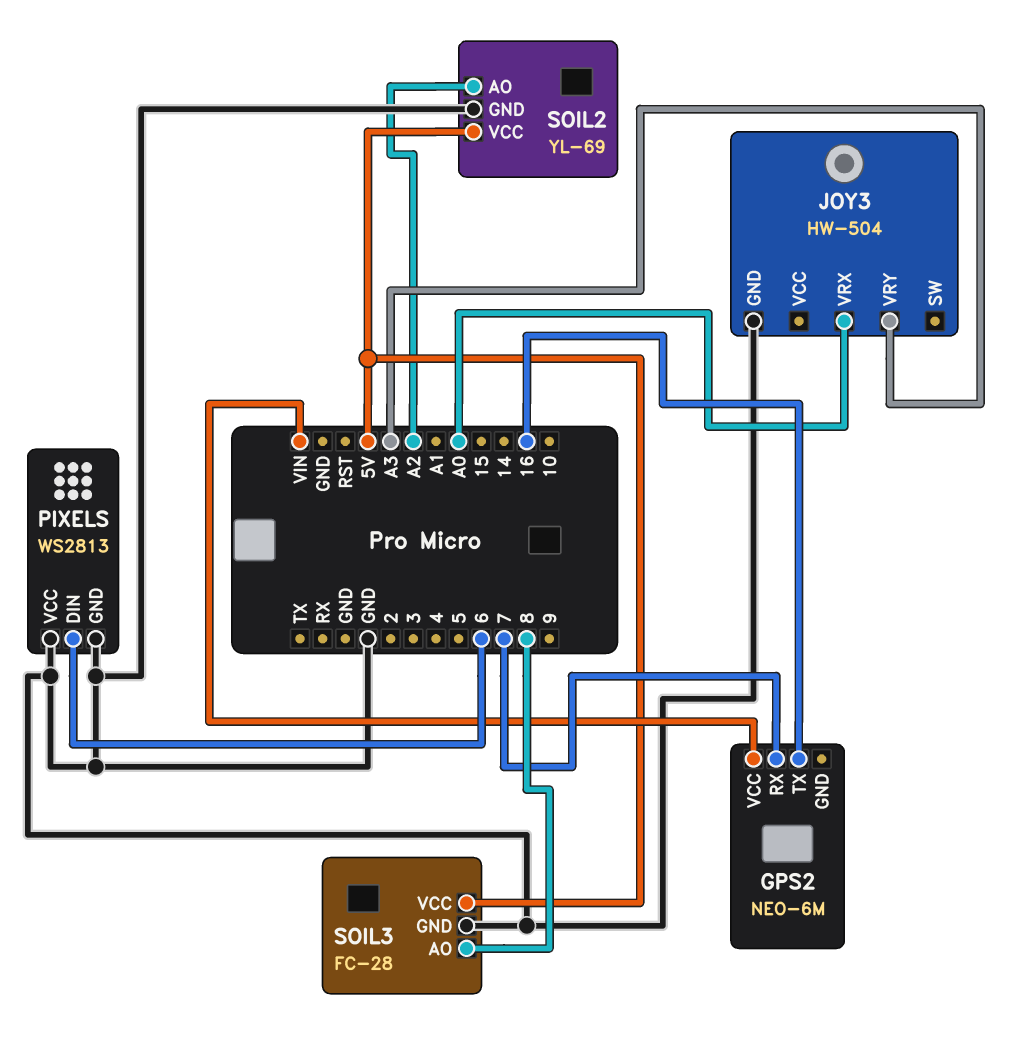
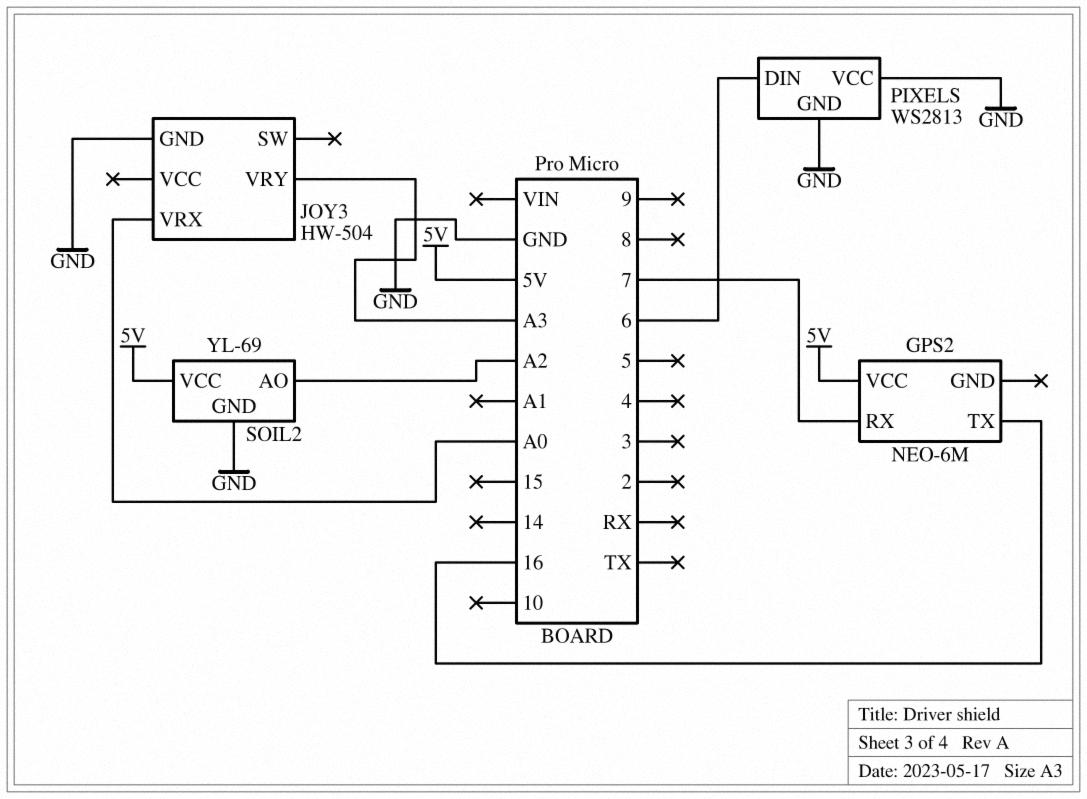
GPS2 pin VCC: VIN -> 5V
SOIL3: FC-28 -> none
SOIL3 pin AO: 8 -> none
SOIL3 pin GND: GND -> none
SOIL3 pin VCC: 5V -> none

